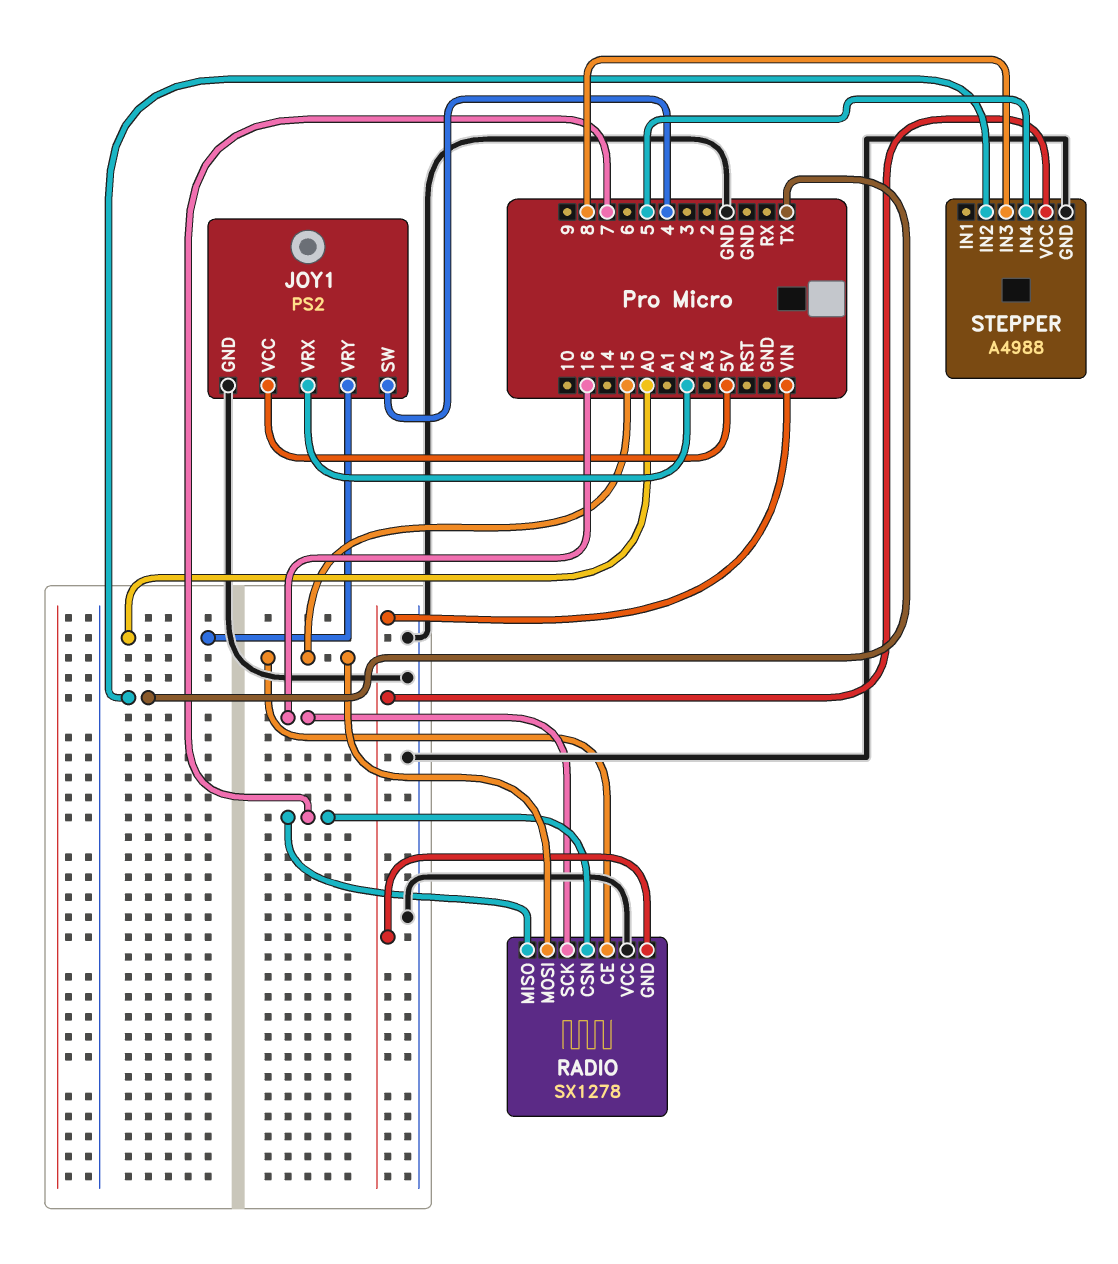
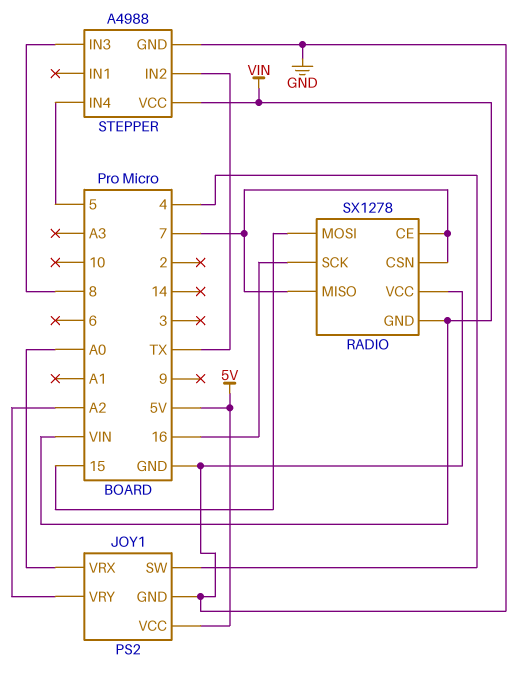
JOY1 pin VRX: A2 -> A0
JOY1 pin VRY: A0 -> A2
RADIO pin CE: 15 -> 7

